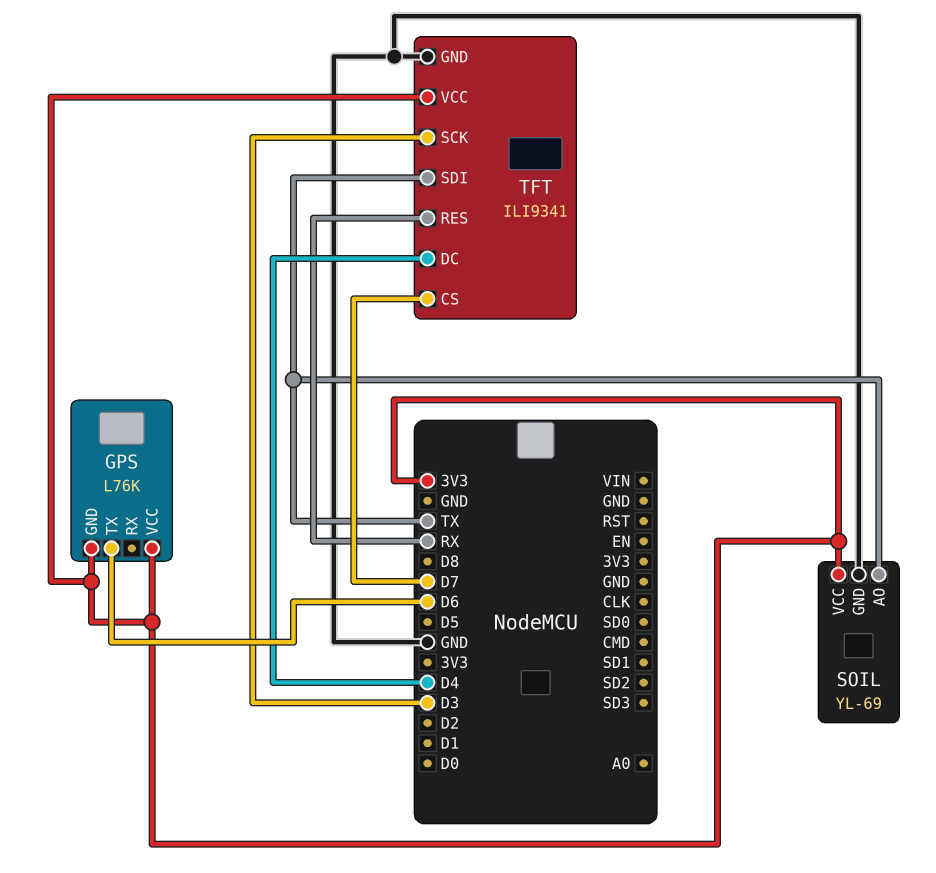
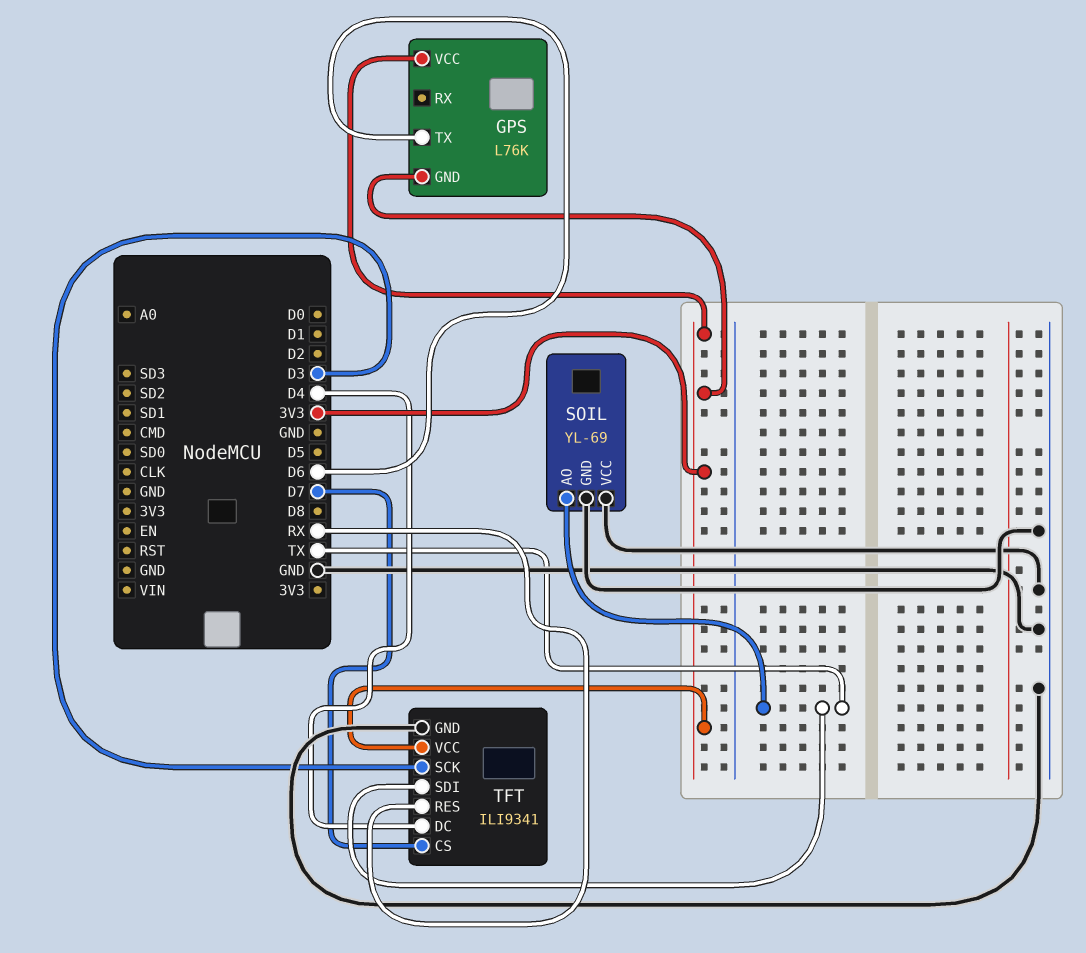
SOIL pin VCC: 3V3 -> GND

